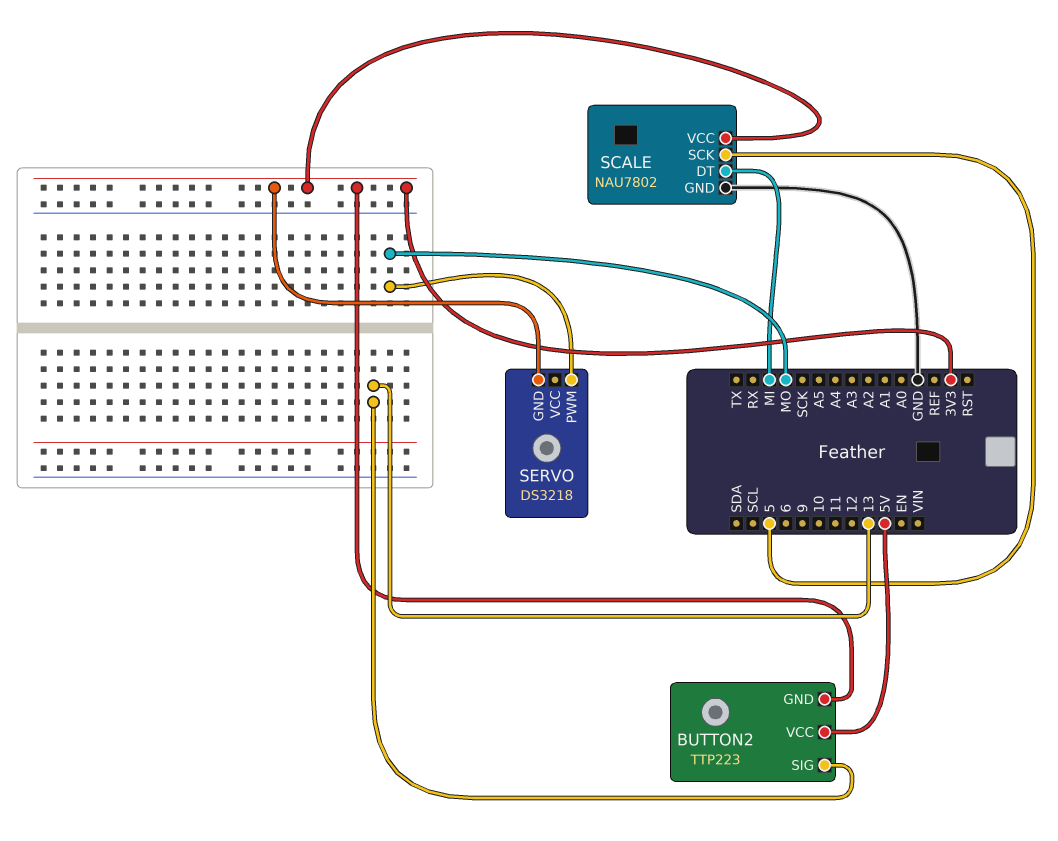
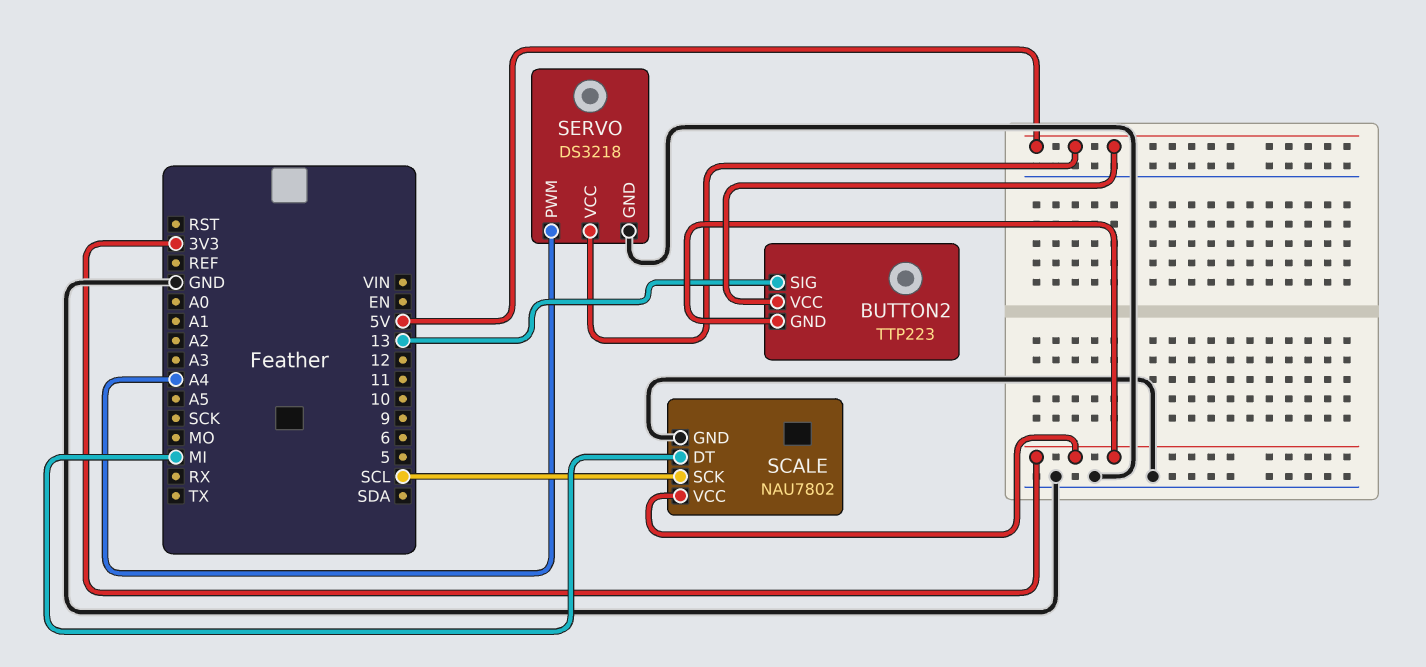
SCALE pin SCK: 5 -> SCL
SERVO pin GND: 3V3 -> GND
SERVO pin PWM: MO -> A4
SERVO pin VCC: none -> 5V

